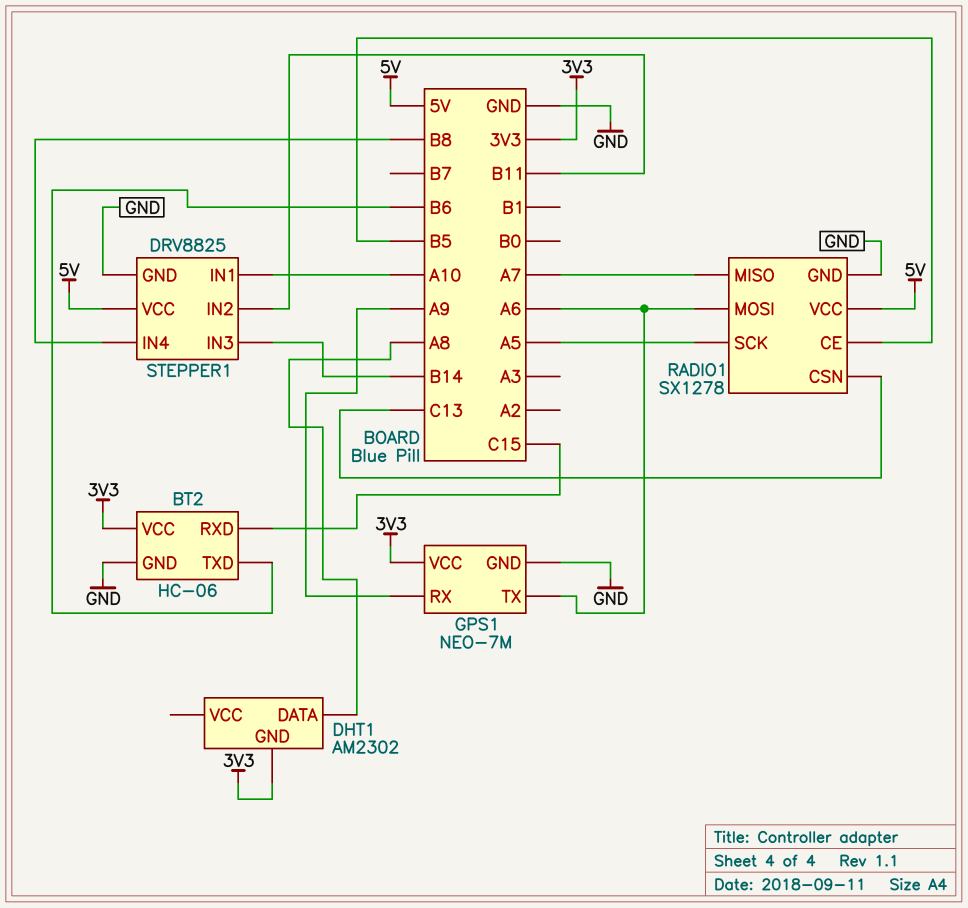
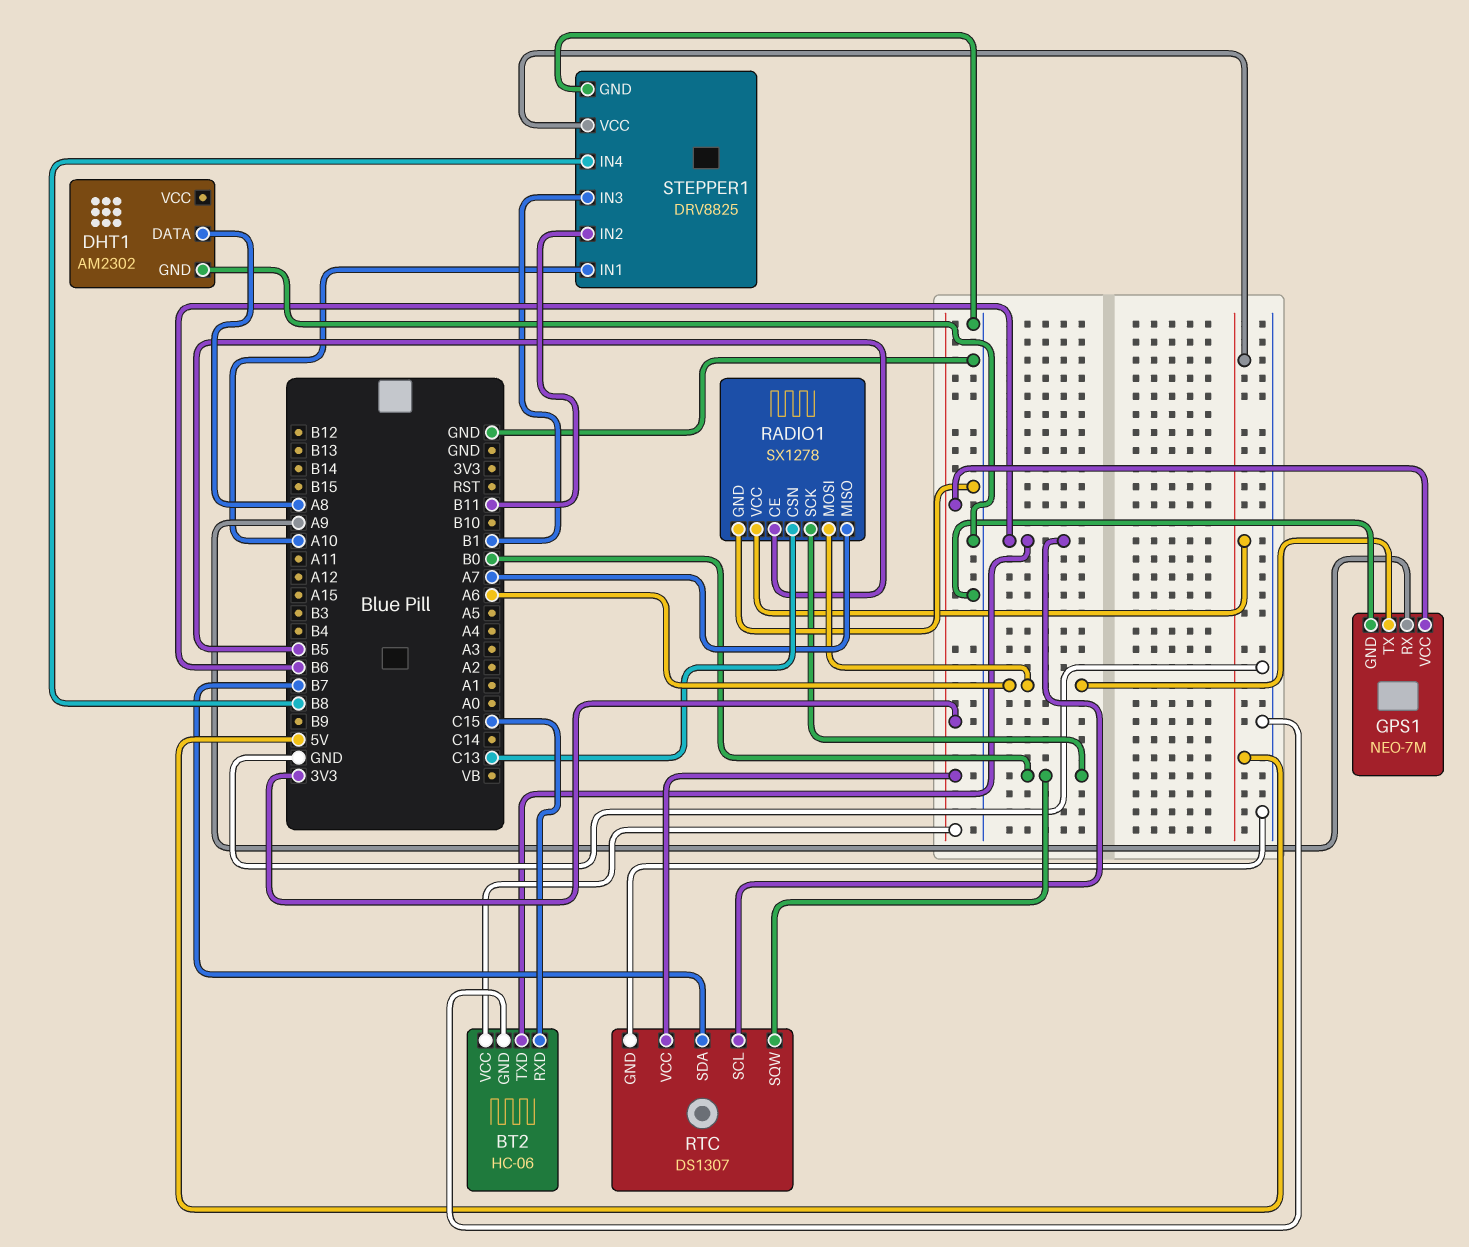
DHT1 pin GND: 3V3 -> GND
RADIO1 pin SCK: A5 -> B0
RTC: none -> DS1307
RTC pin GND: none -> GND
RTC pin SCL: none -> B6
RTC pin SDA: none -> B7
RTC pin SQW: none -> B0
RTC pin VCC: none -> 3V3
STEPPER1 pin IN3: B14 -> B1

